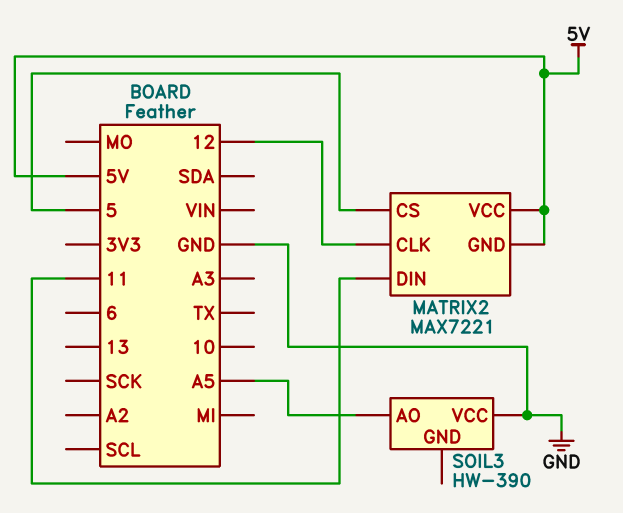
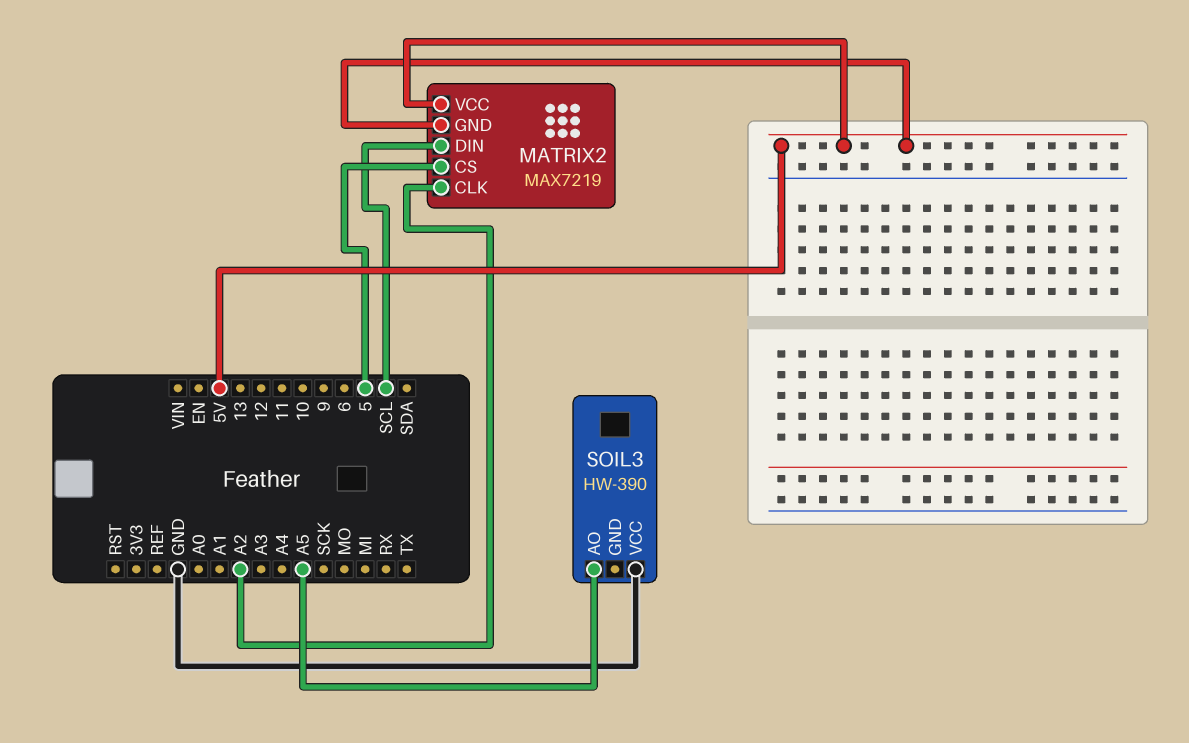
MATRIX2: MAX7221 -> MAX7219
MATRIX2 pin CLK: 12 -> A2
MATRIX2 pin DIN: 11 -> SCL

